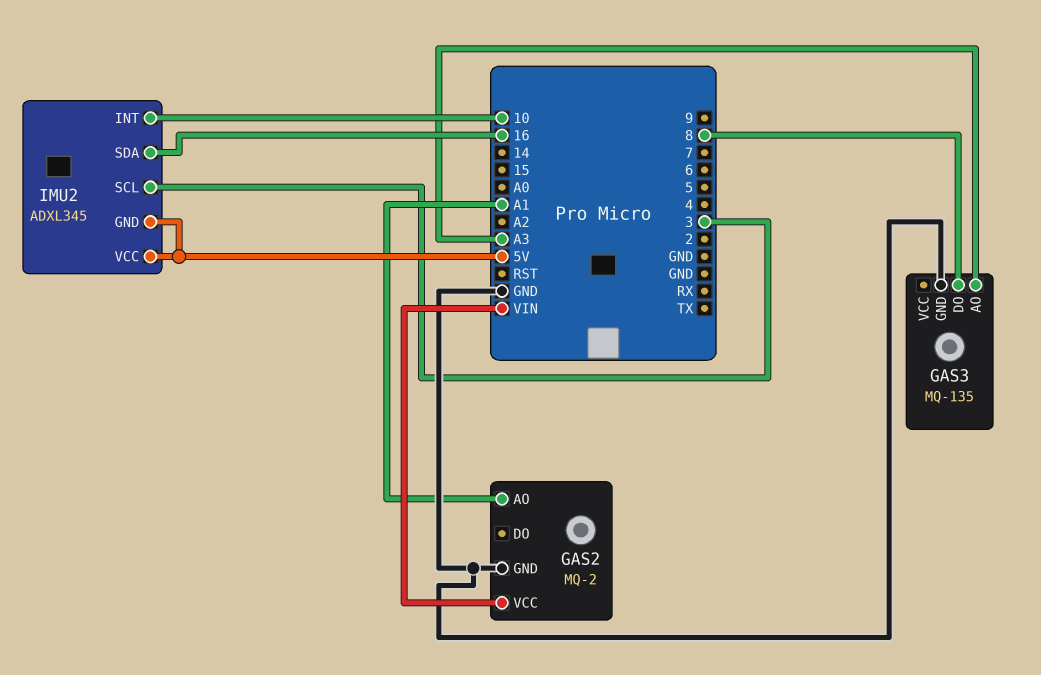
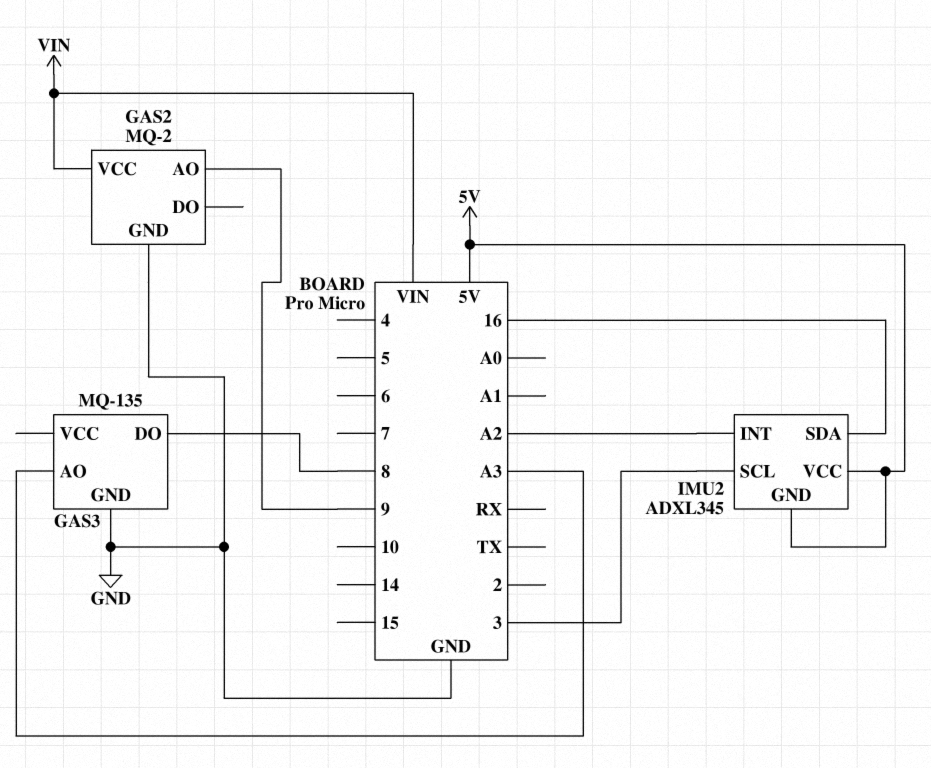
GAS2 pin AO: A1 -> 9
IMU2 pin INT: 10 -> A2

